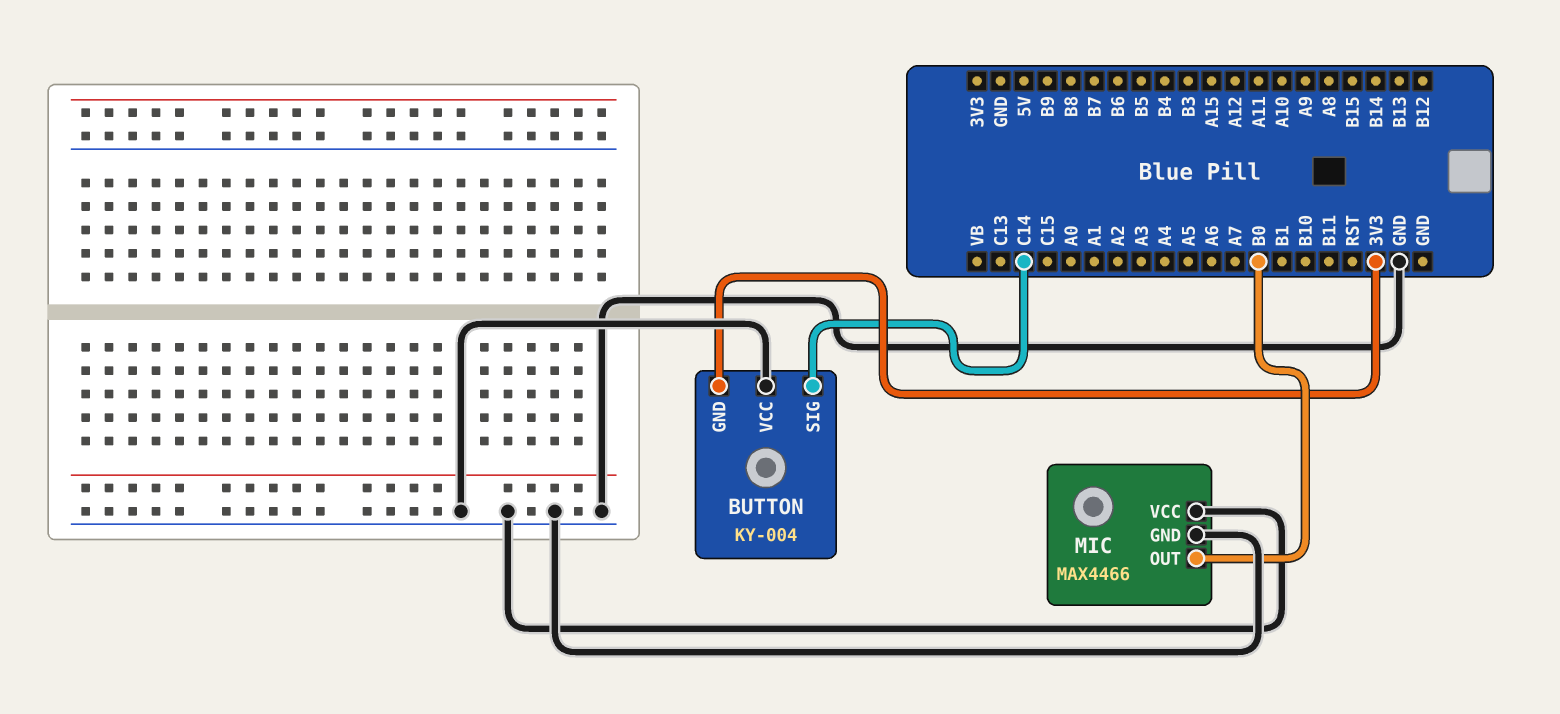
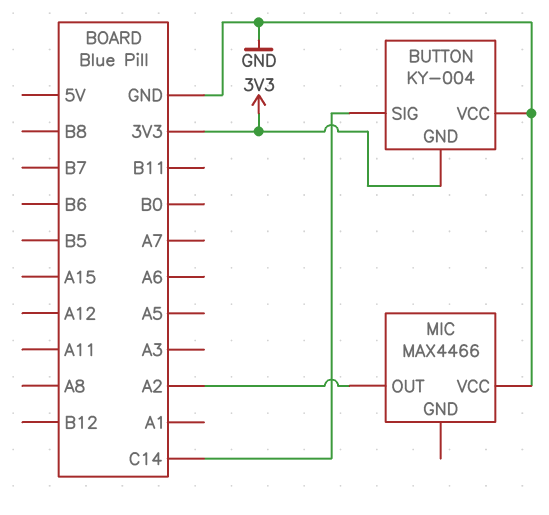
MIC pin GND: GND -> none
MIC pin OUT: B0 -> A2

